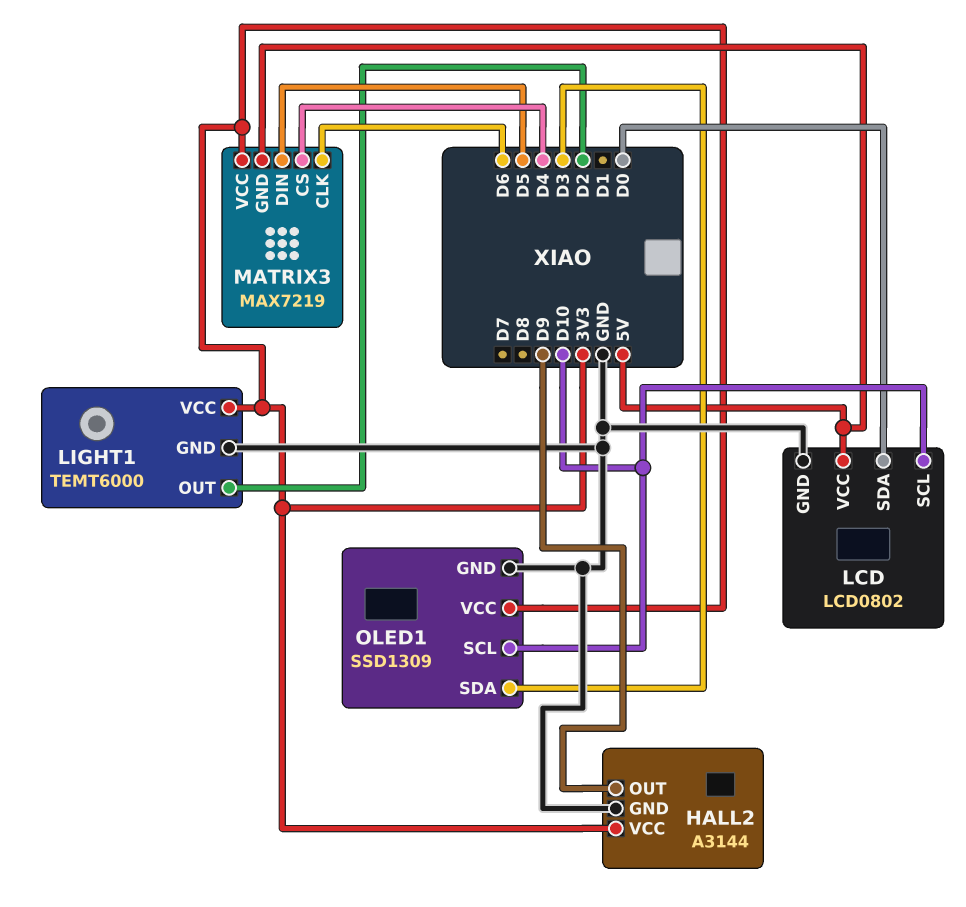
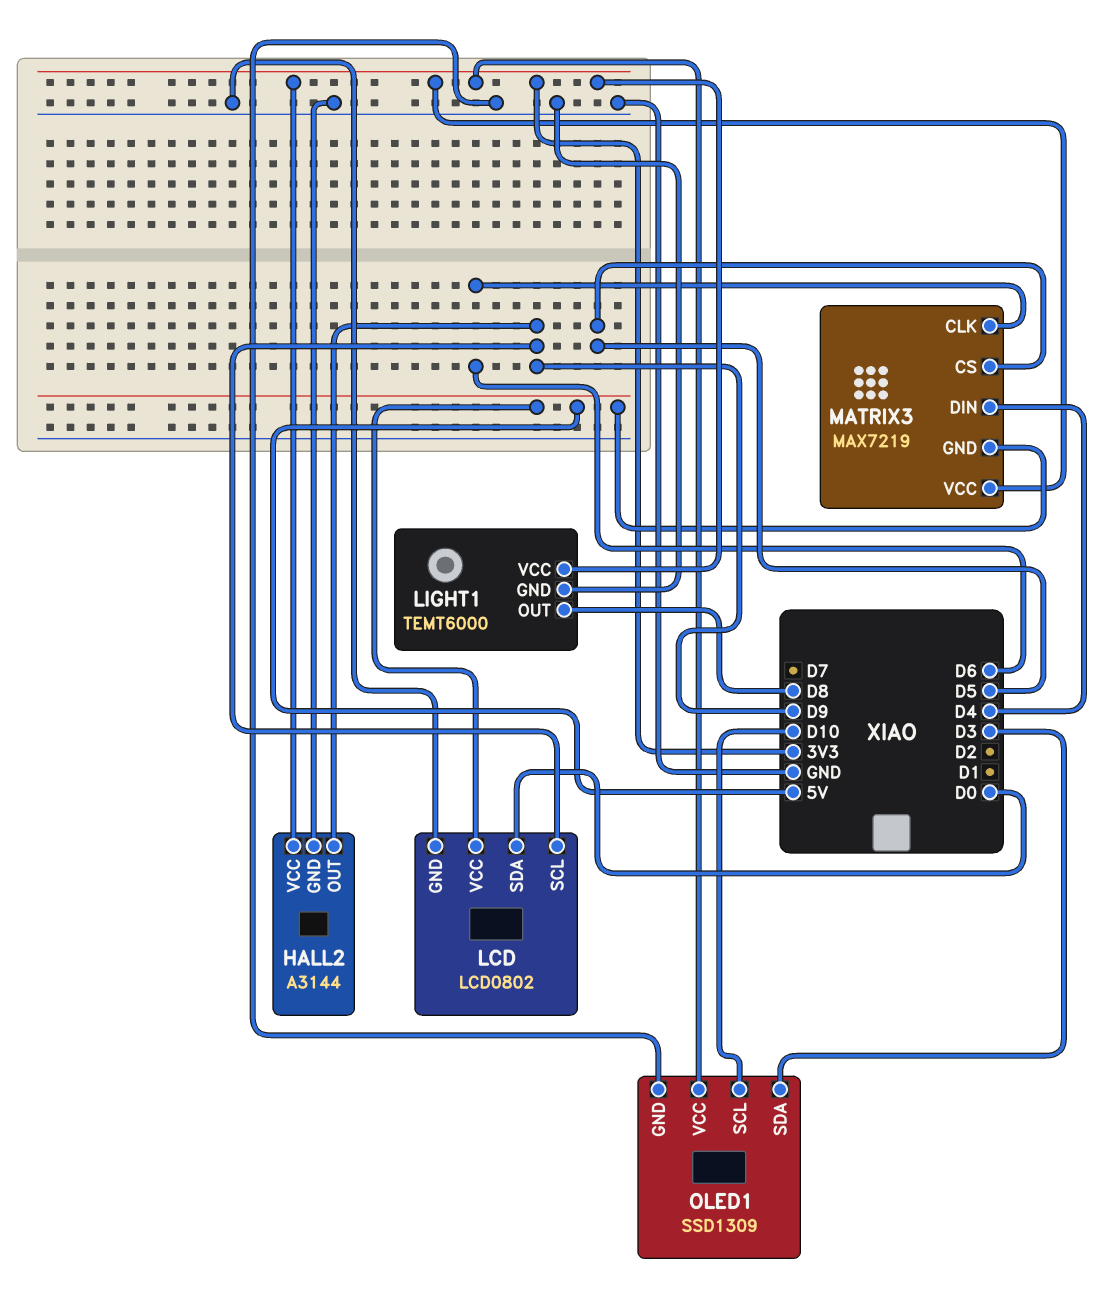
LCD pin SCL: D10 -> D9
LIGHT1 pin OUT: D2 -> D8
MATRIX3 pin CS: D4 -> D5
MATRIX3 pin DIN: D5 -> D4

